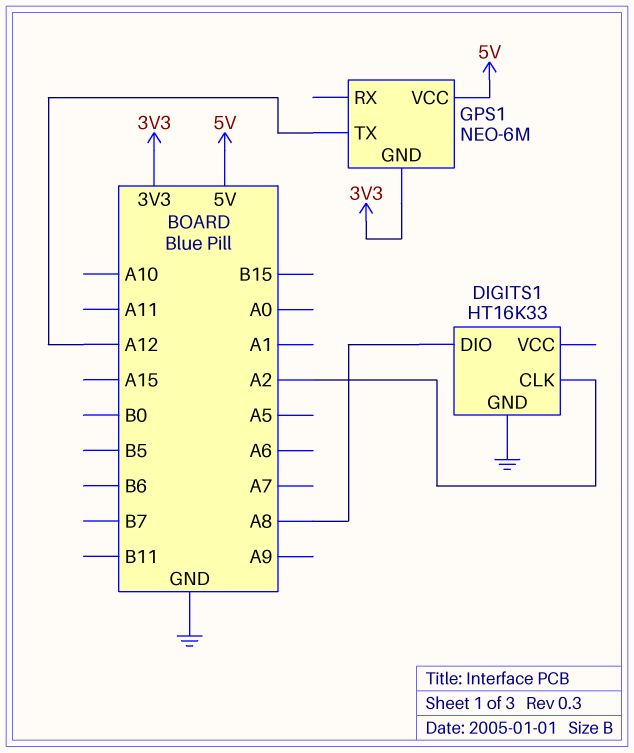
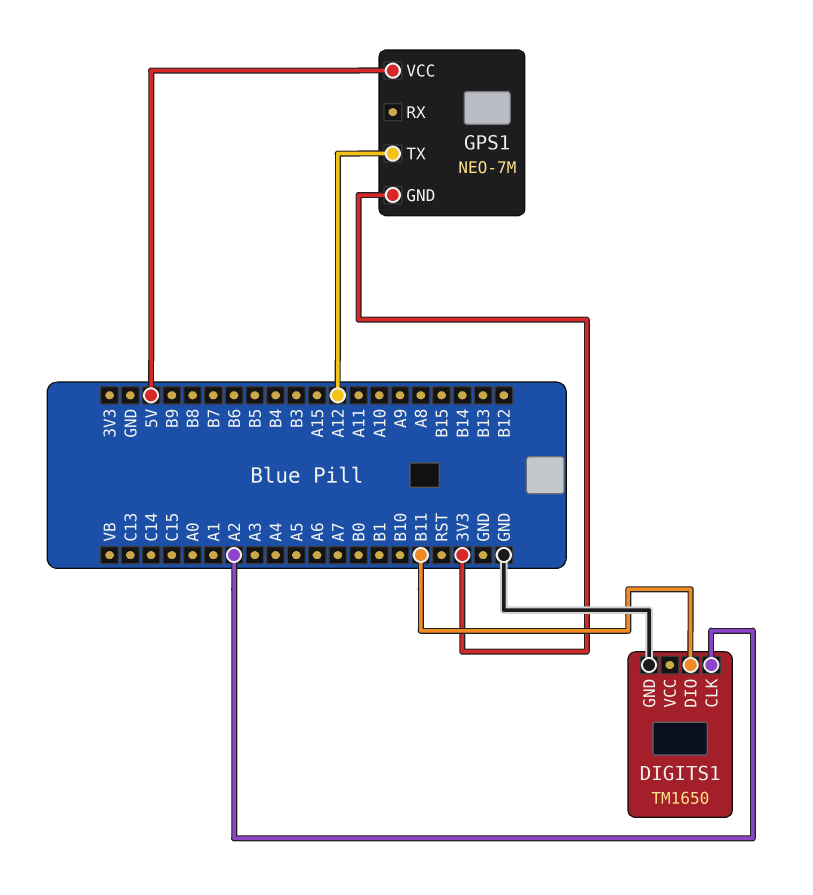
DIGITS1: HT16K33 -> TM1650
DIGITS1 pin DIO: A8 -> B11
GPS1: NEO-6M -> NEO-7M

